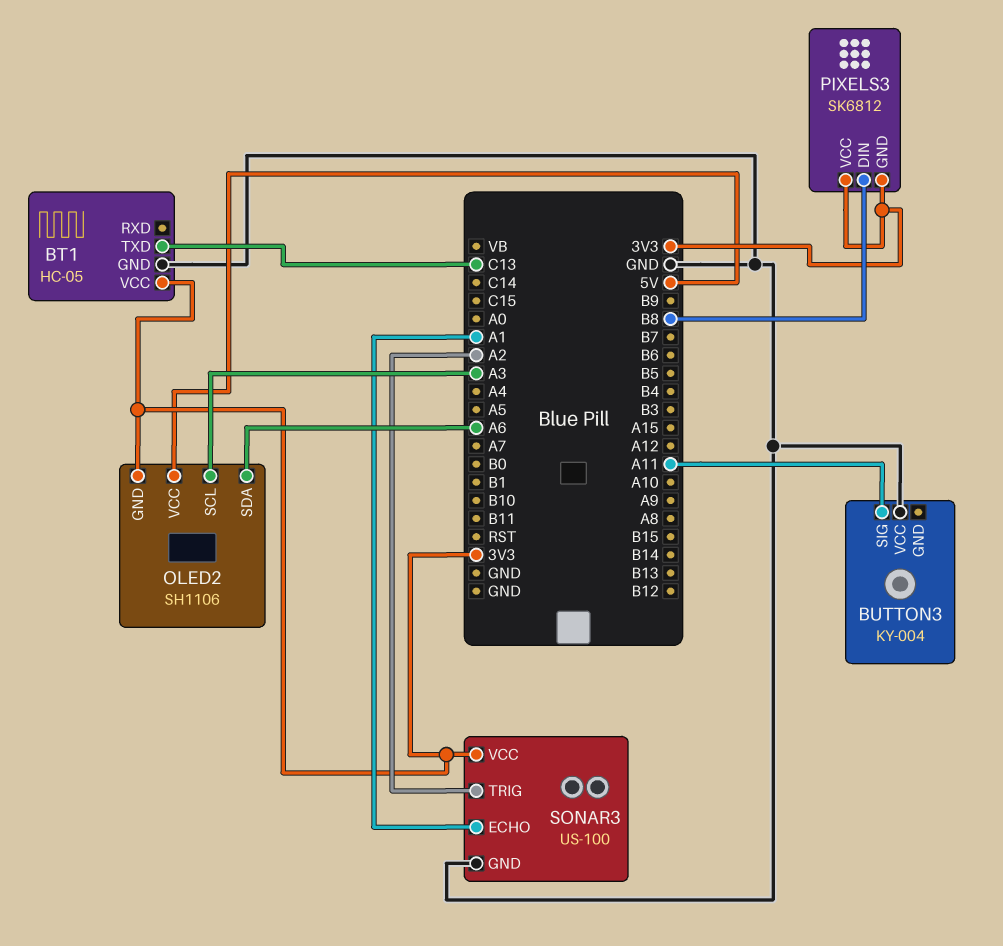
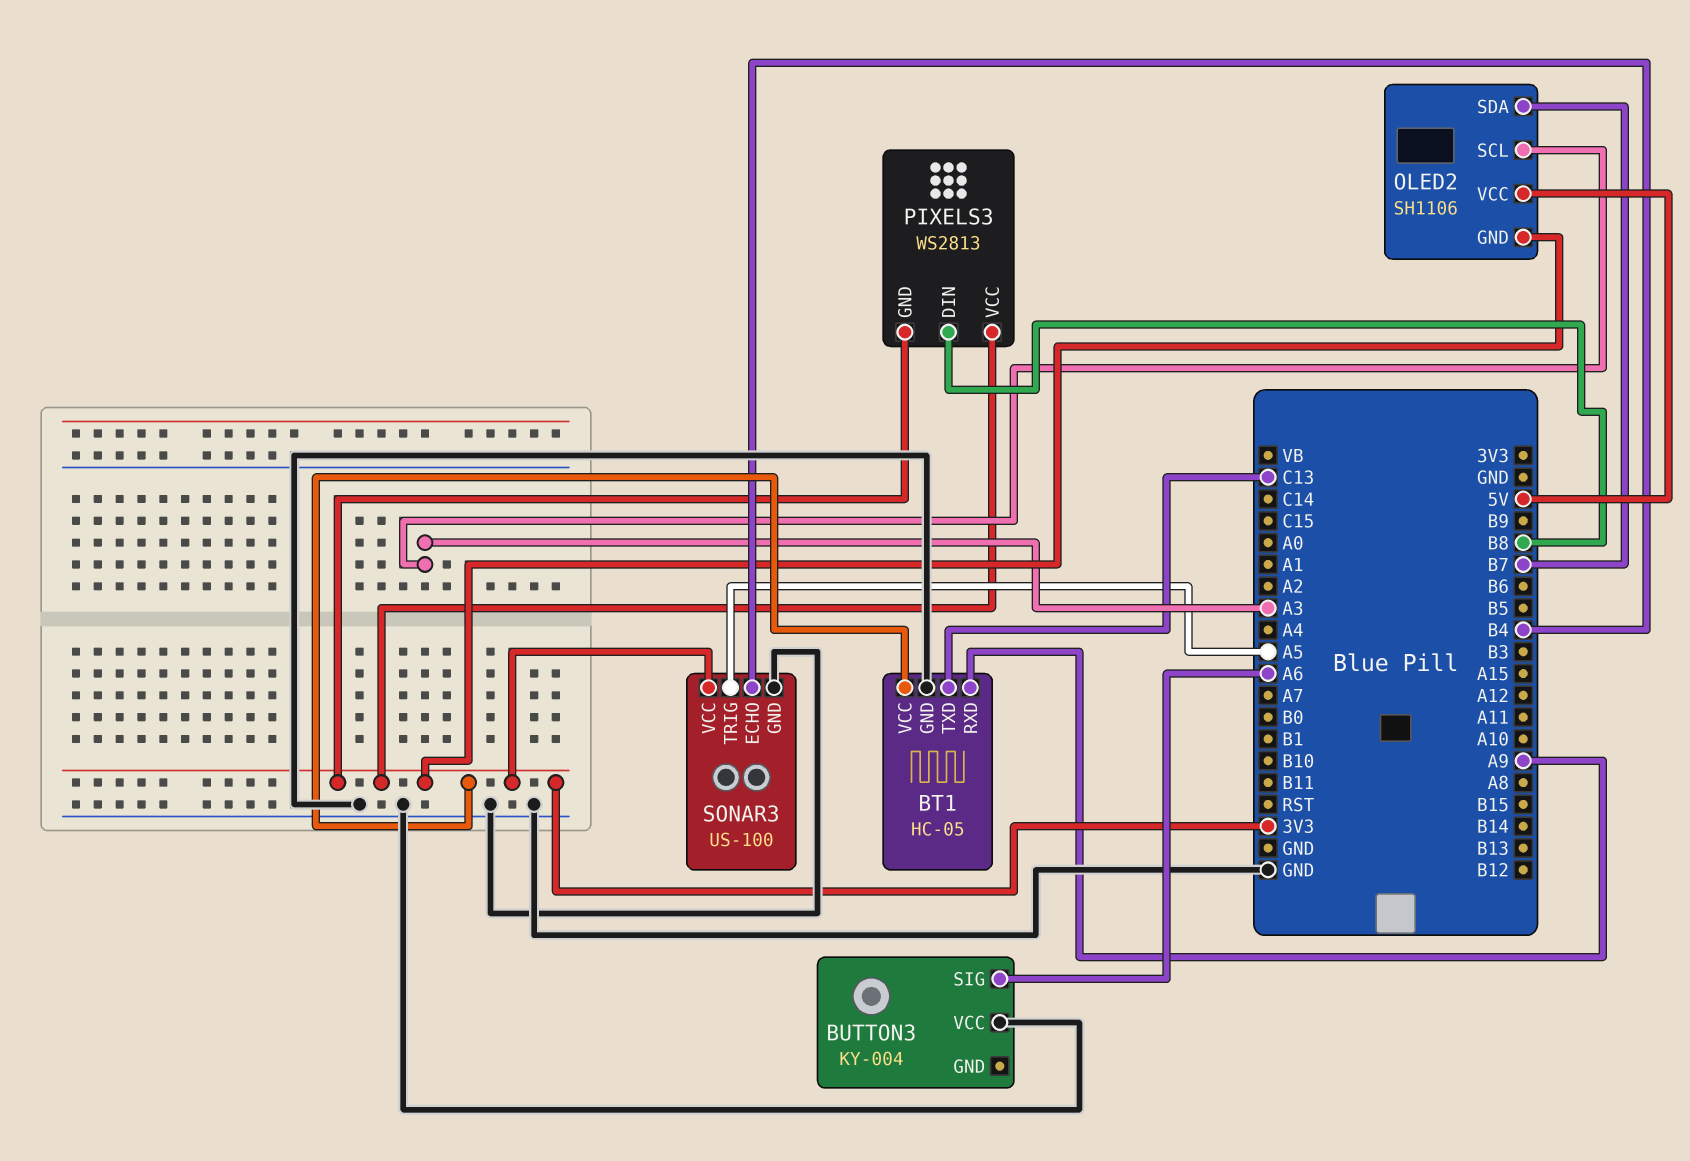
BT1 pin RXD: none -> A9
BUTTON3 pin SIG: A11 -> A6
OLED2 pin SDA: A6 -> B7
PIXELS3: SK6812 -> WS2813
SONAR3 pin ECHO: A1 -> B4
SONAR3 pin TRIG: A2 -> A5

